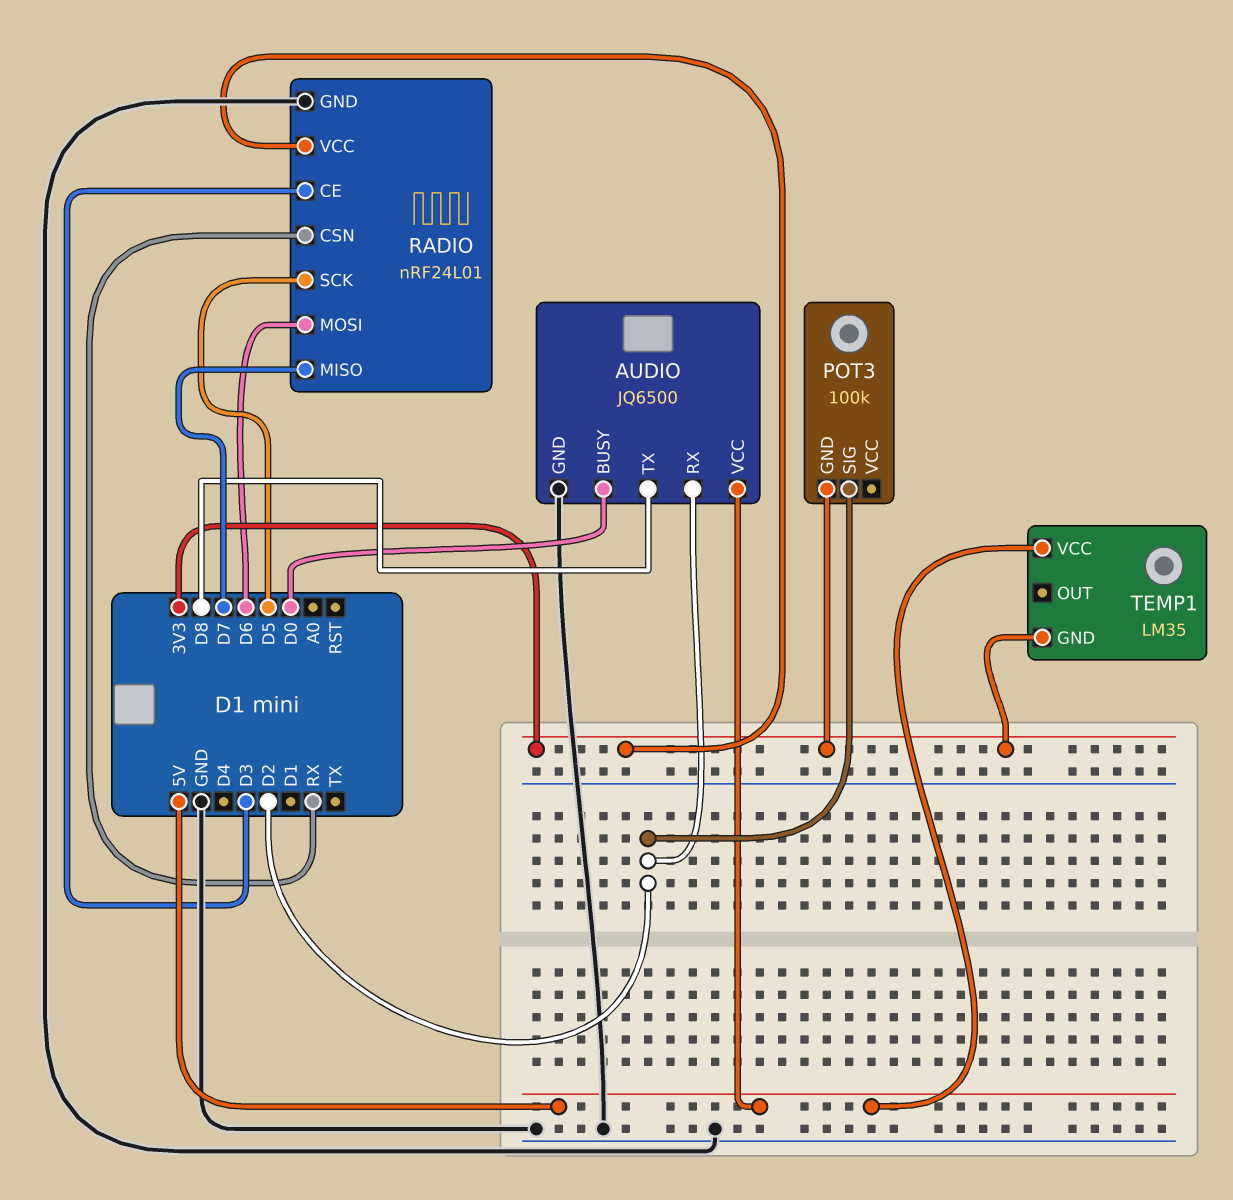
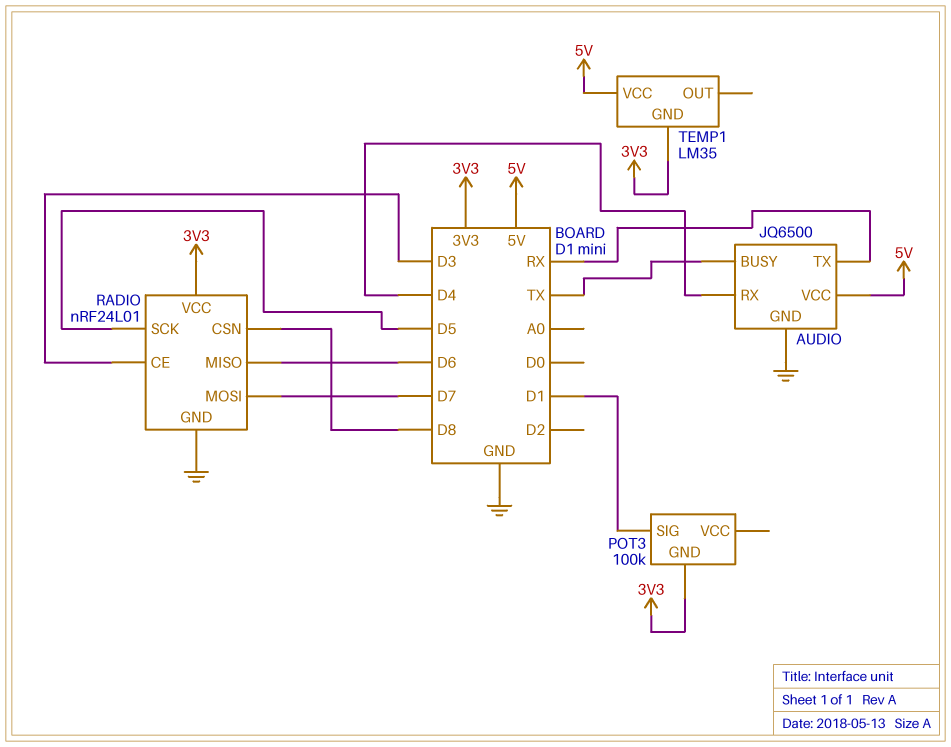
AUDIO pin BUSY: D0 -> TX
AUDIO pin RX: D2 -> D4
AUDIO pin TX: D8 -> RX
POT3 pin SIG: D2 -> D1
RADIO pin CSN: RX -> D8
RADIO pin MISO: D7 -> D6
RADIO pin MOSI: D6 -> D7

